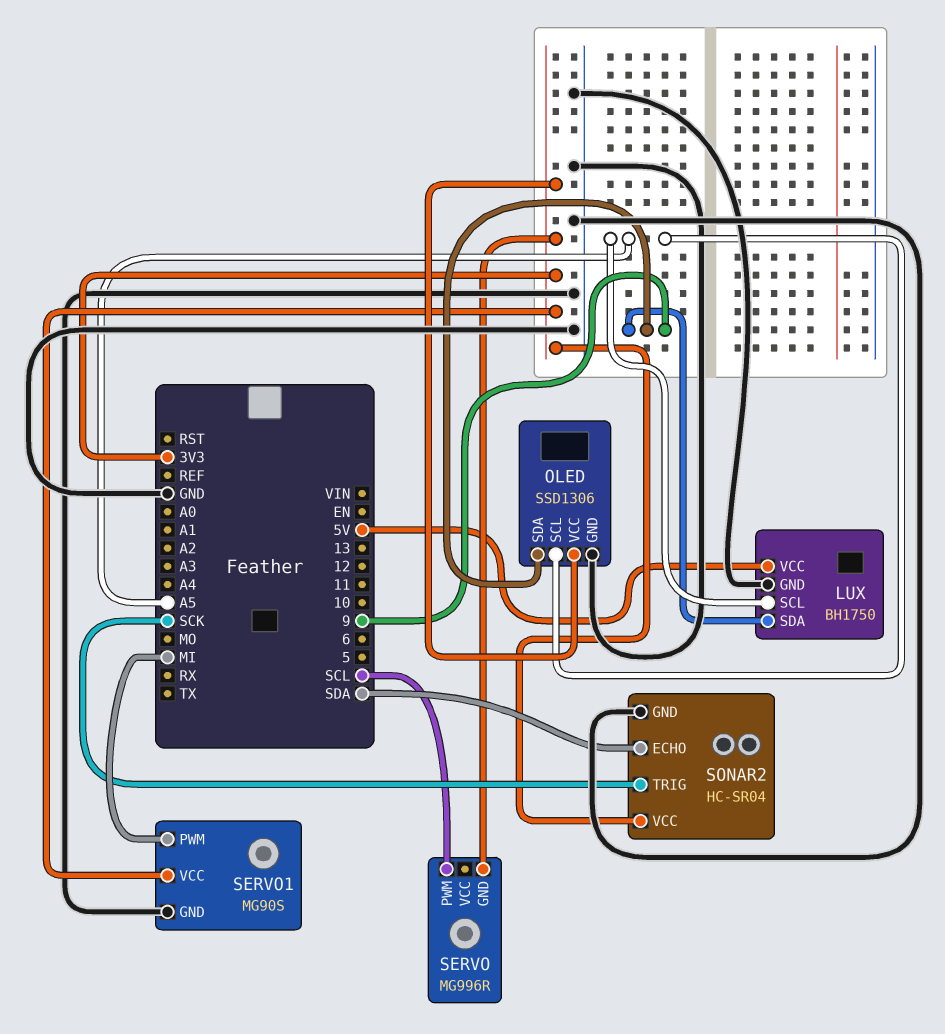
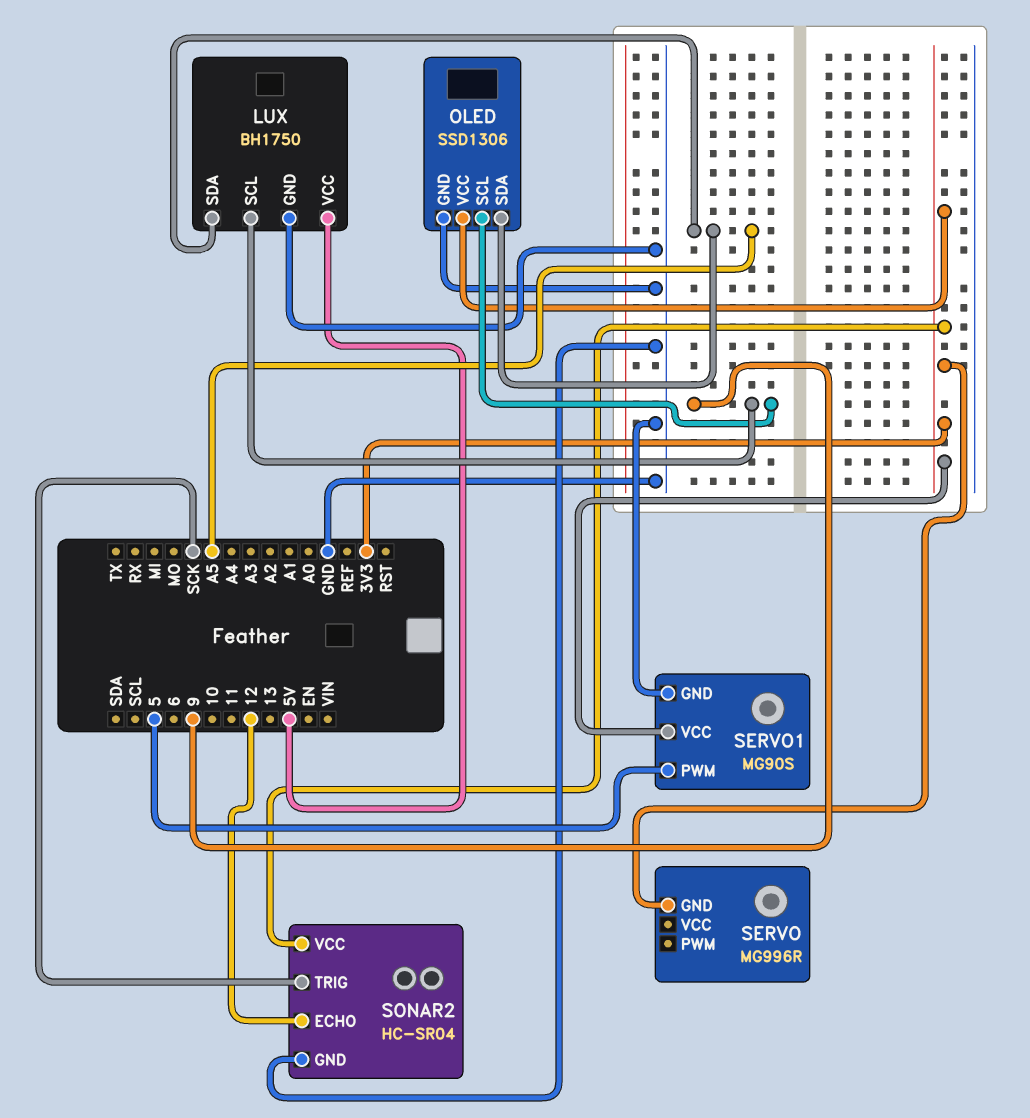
LUX pin SCL: A5 -> 9
LUX pin SDA: 9 -> A5
OLED pin SCL: A5 -> 9
OLED pin SDA: 9 -> A5
SERVO pin PWM: SCL -> none
SERVO1 pin PWM: MI -> 5
SONAR2 pin ECHO: SDA -> 12

